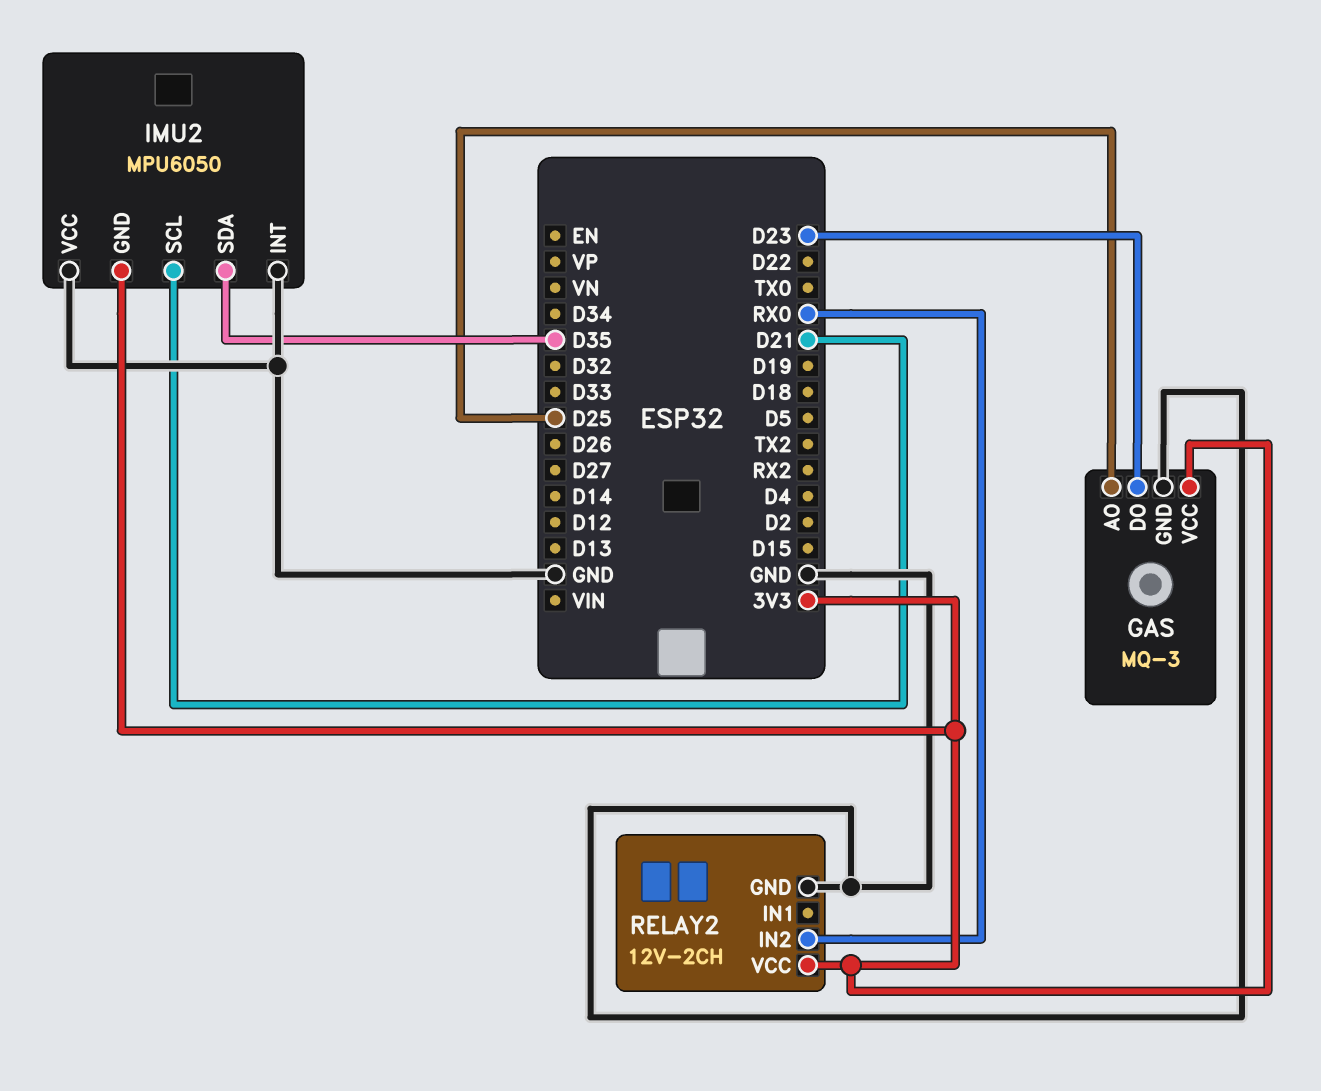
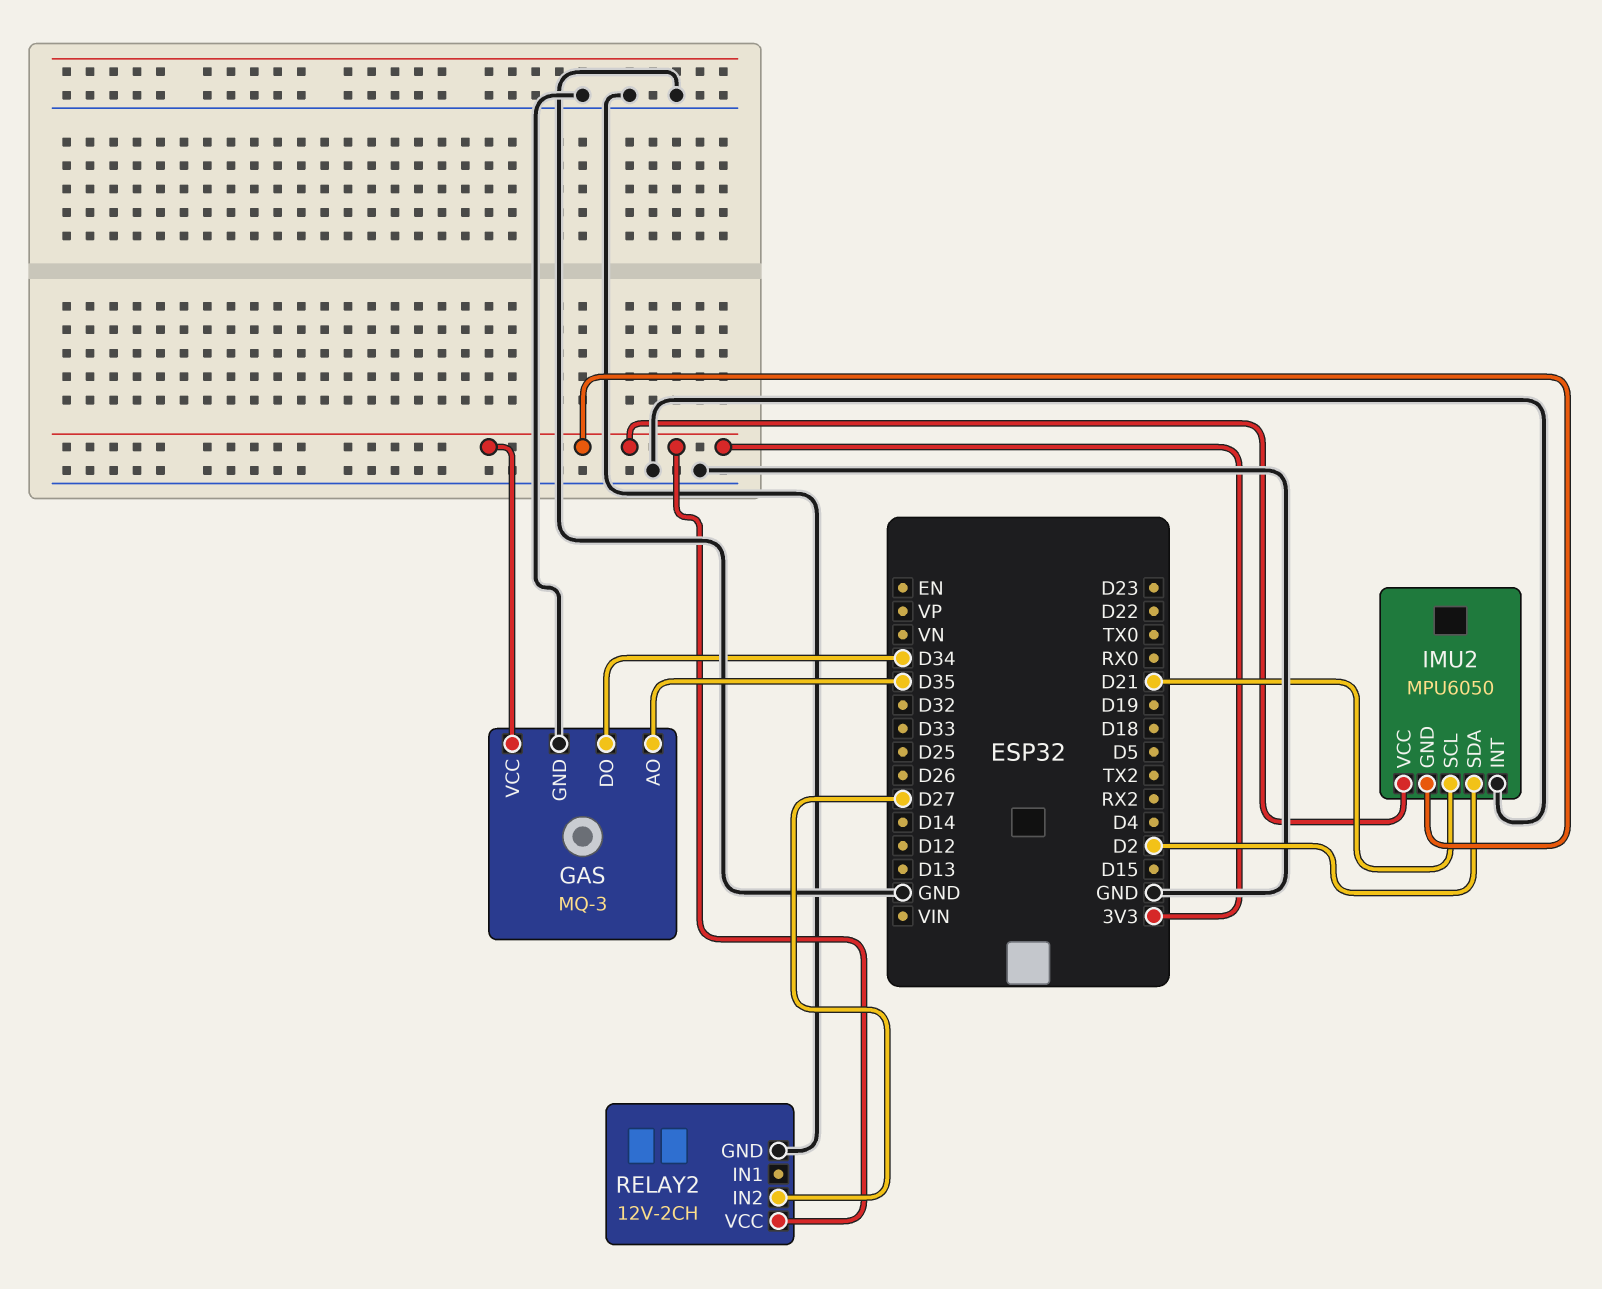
GAS pin AO: D25 -> D35
GAS pin DO: D23 -> D34
IMU2 pin SDA: D35 -> D2
IMU2 pin VCC: GND -> 3V3
RELAY2 pin IN2: RX0 -> D27

